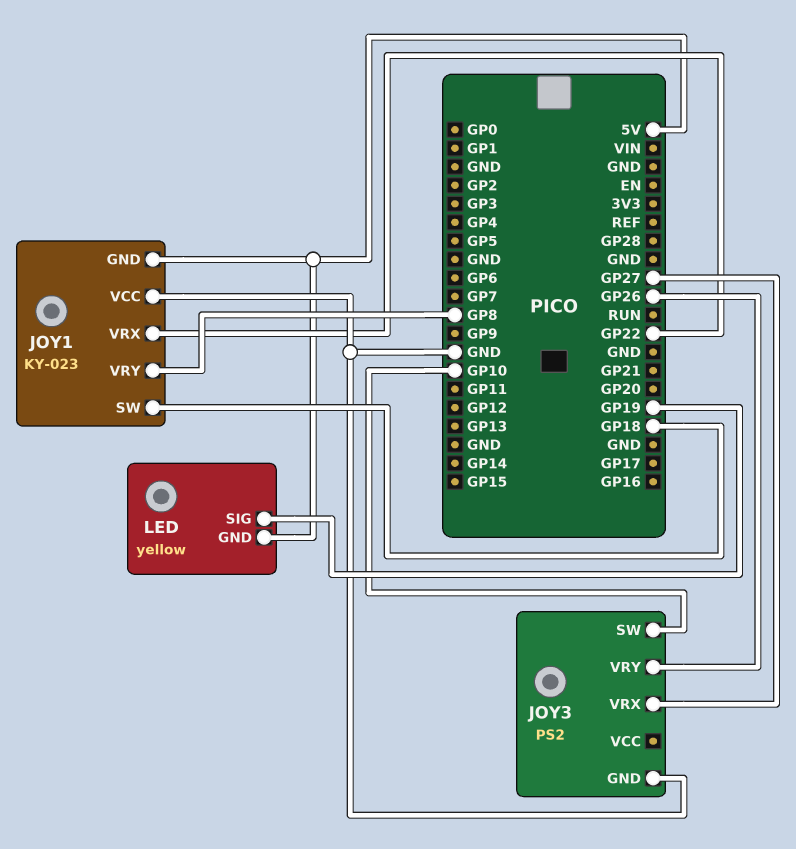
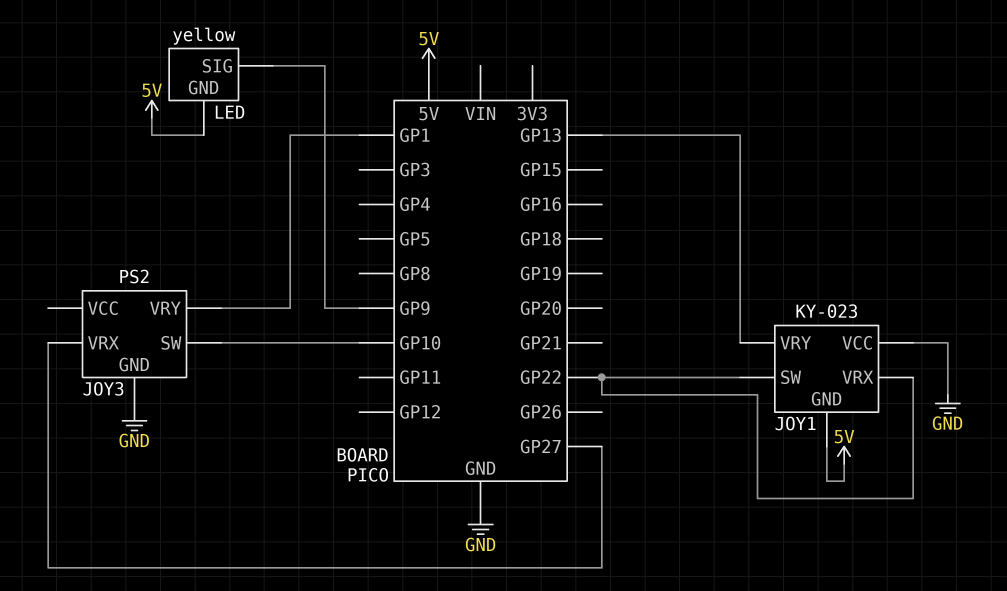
JOY1 pin SW: GP18 -> GP22
JOY1 pin VRY: GP8 -> GP13
JOY3 pin VRY: GP26 -> GP1
LED pin SIG: GP19 -> GP9

